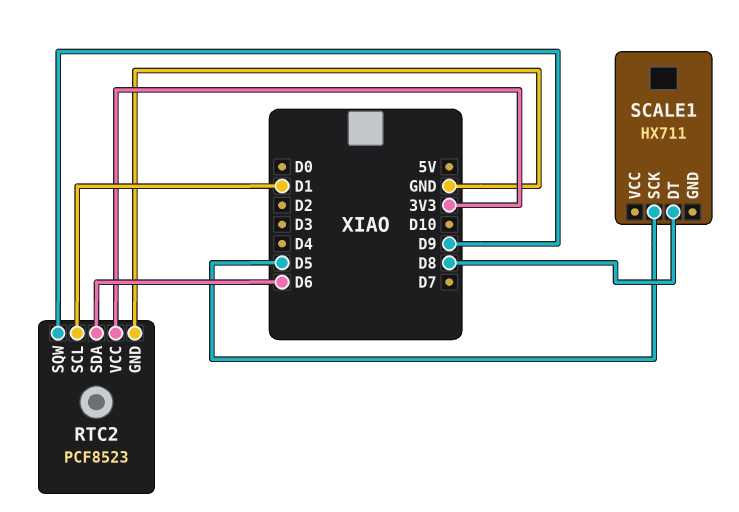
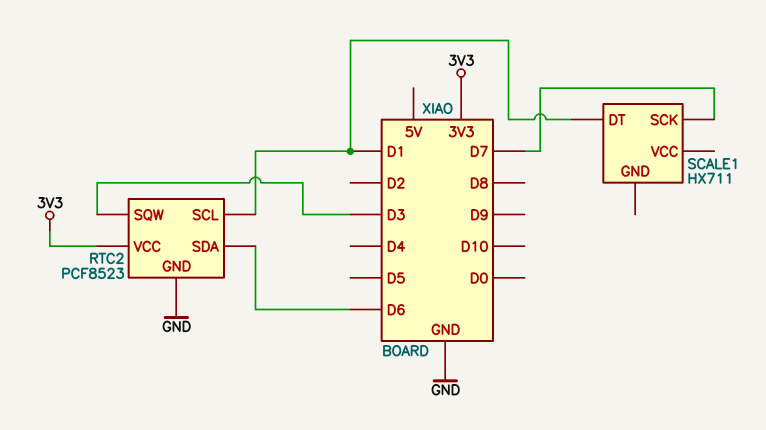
RTC2 pin SQW: D9 -> D3
SCALE1 pin DT: D8 -> D1
SCALE1 pin SCK: D5 -> D7

